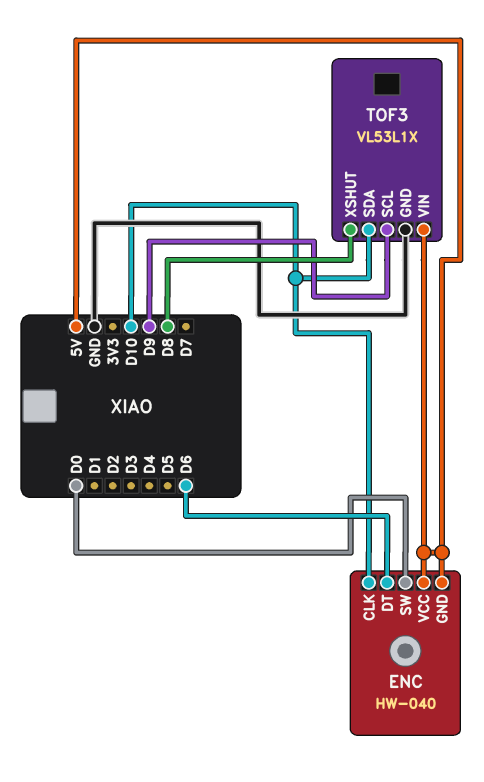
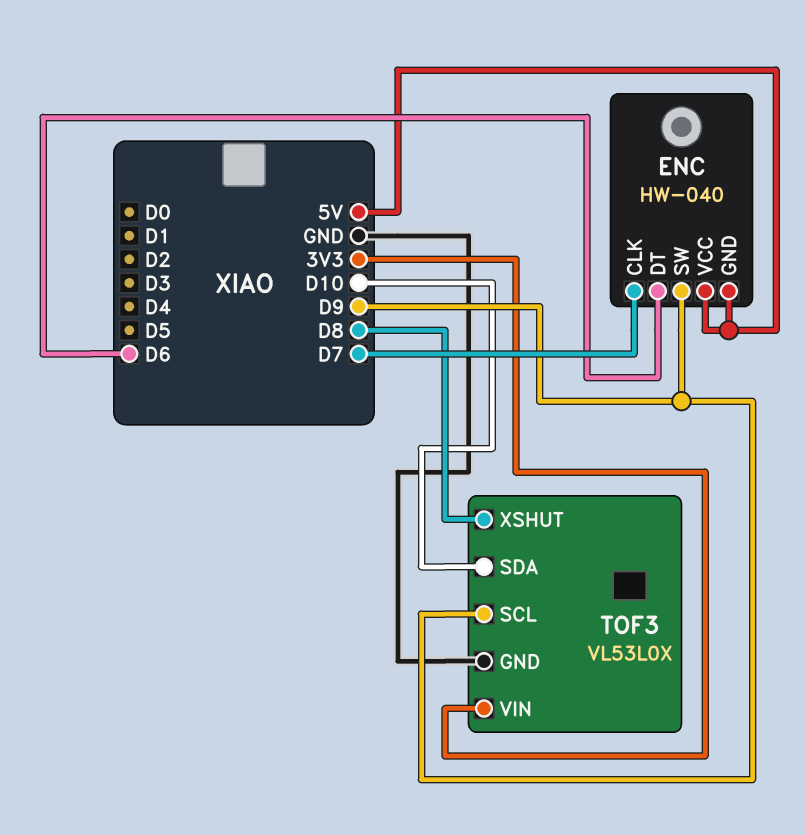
ENC pin CLK: D10 -> D7
ENC pin SW: D0 -> D9
TOF3: VL53L1X -> VL53L0X
TOF3 pin VIN: 5V -> 3V3

